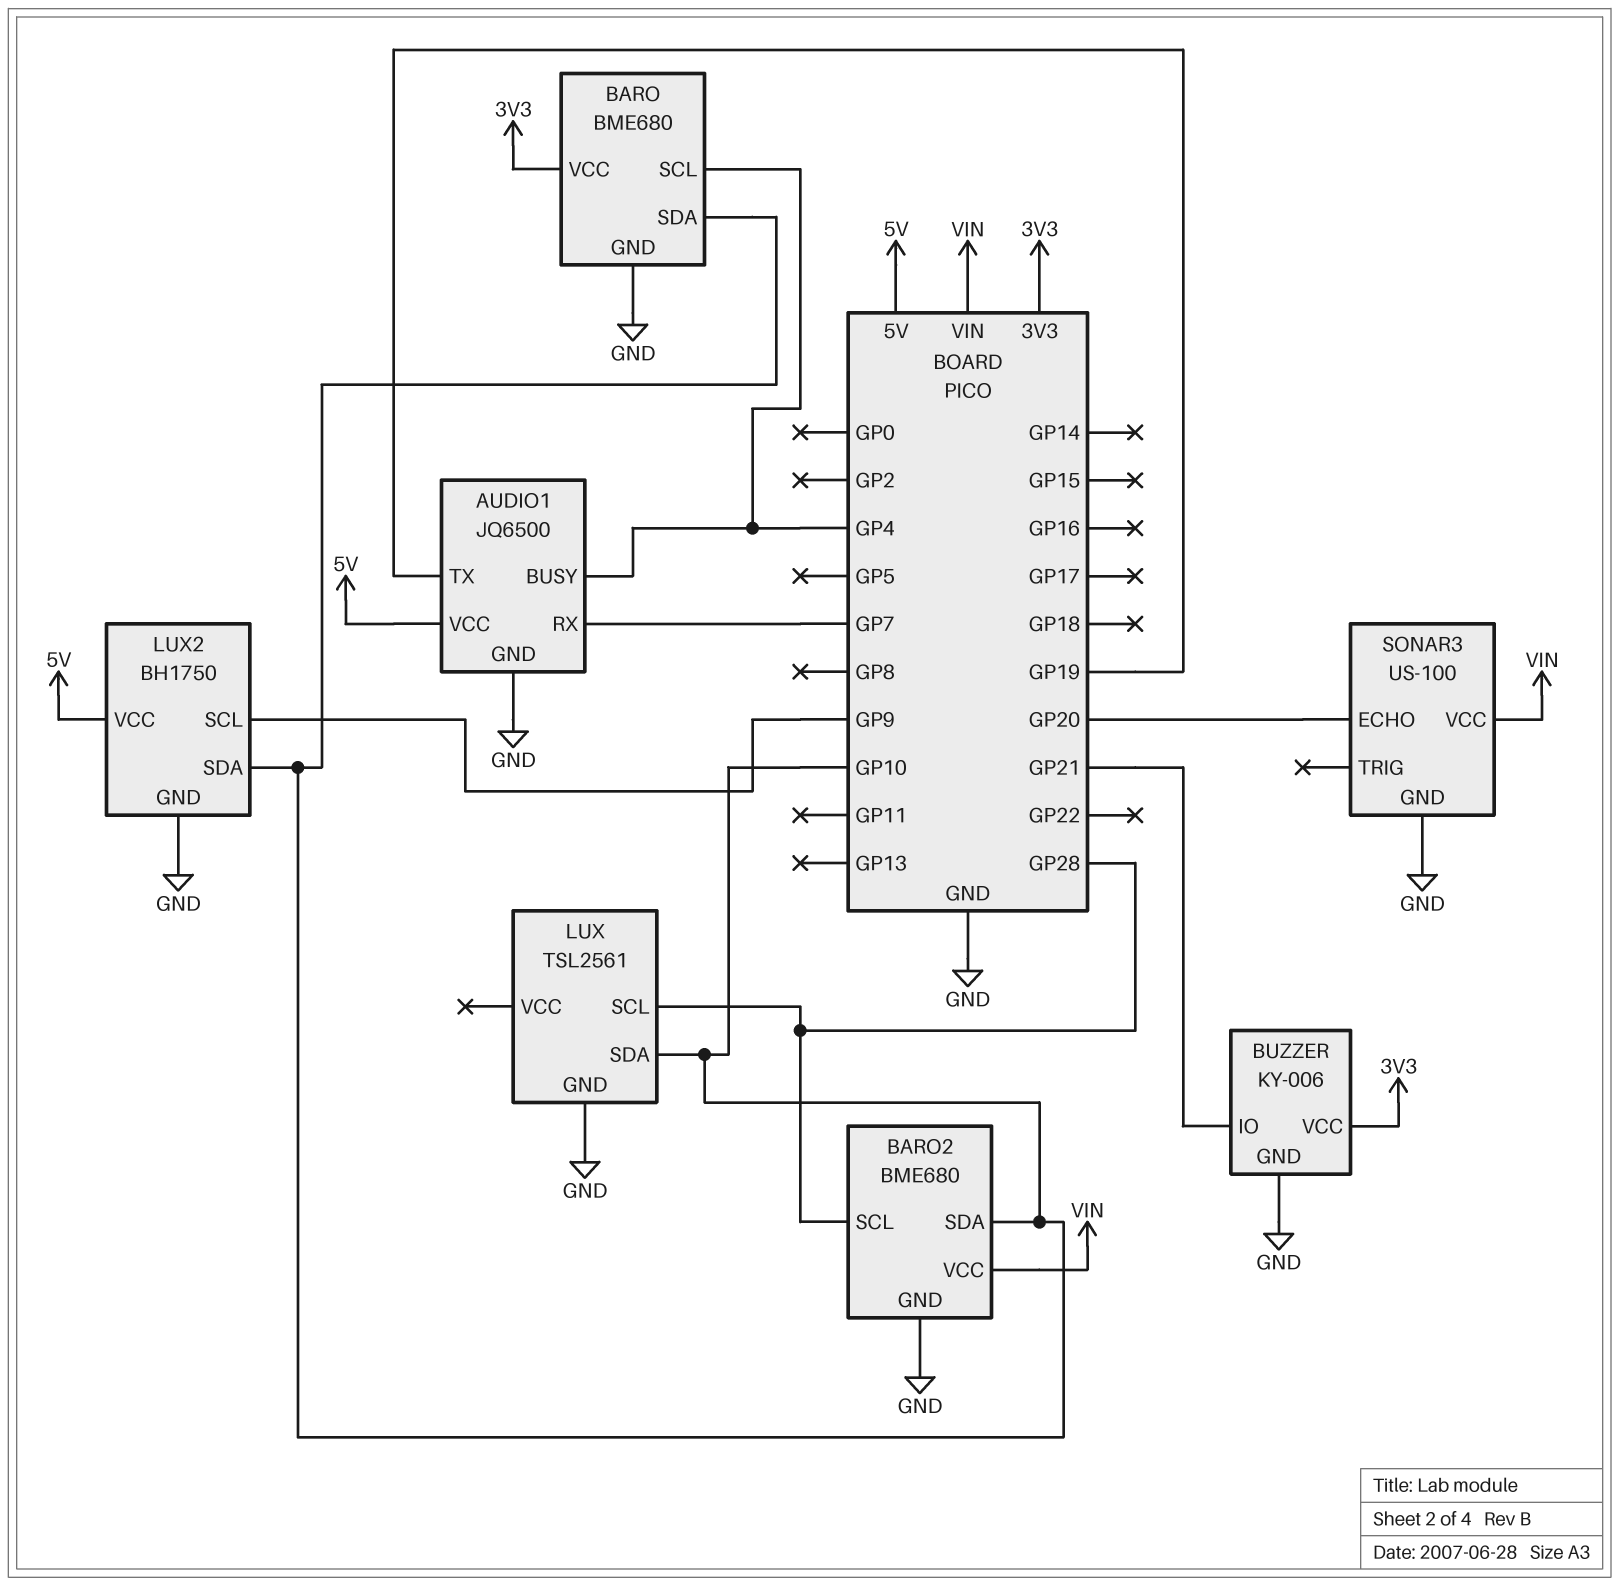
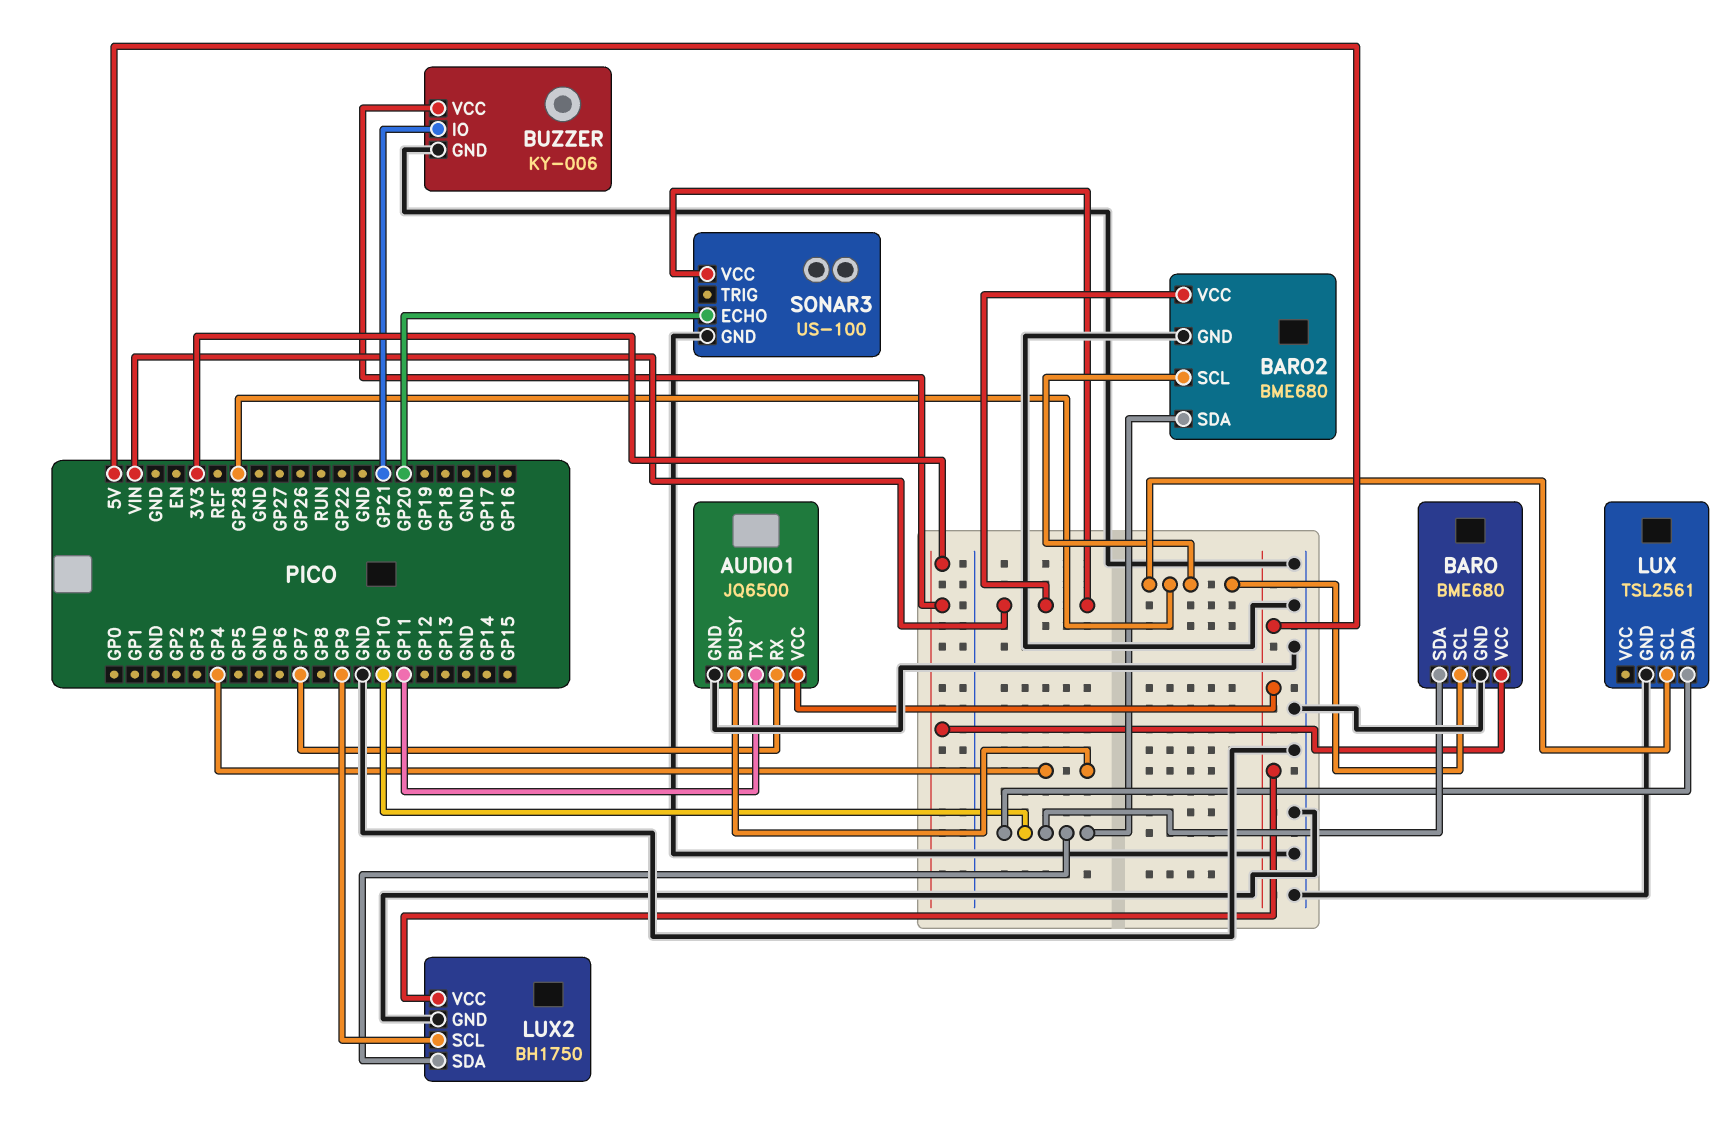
AUDIO1 pin TX: GP19 -> GP11
BARO pin SCL: GP4 -> GP28

